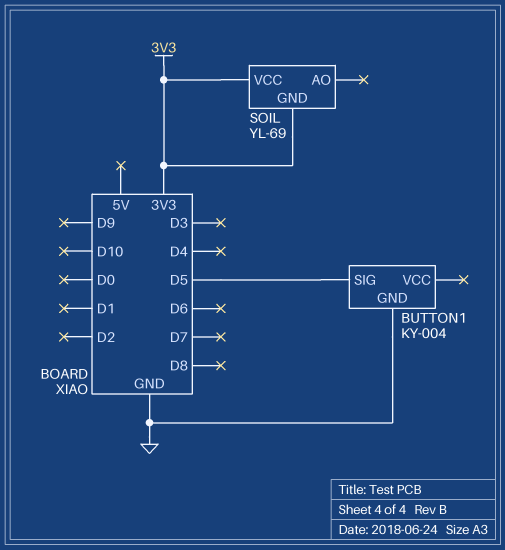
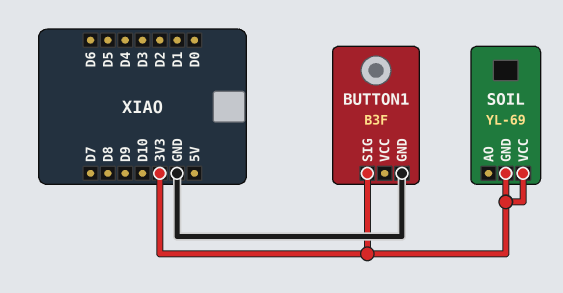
BUTTON1: KY-004 -> B3F
BUTTON1 pin SIG: D5 -> 3V3

